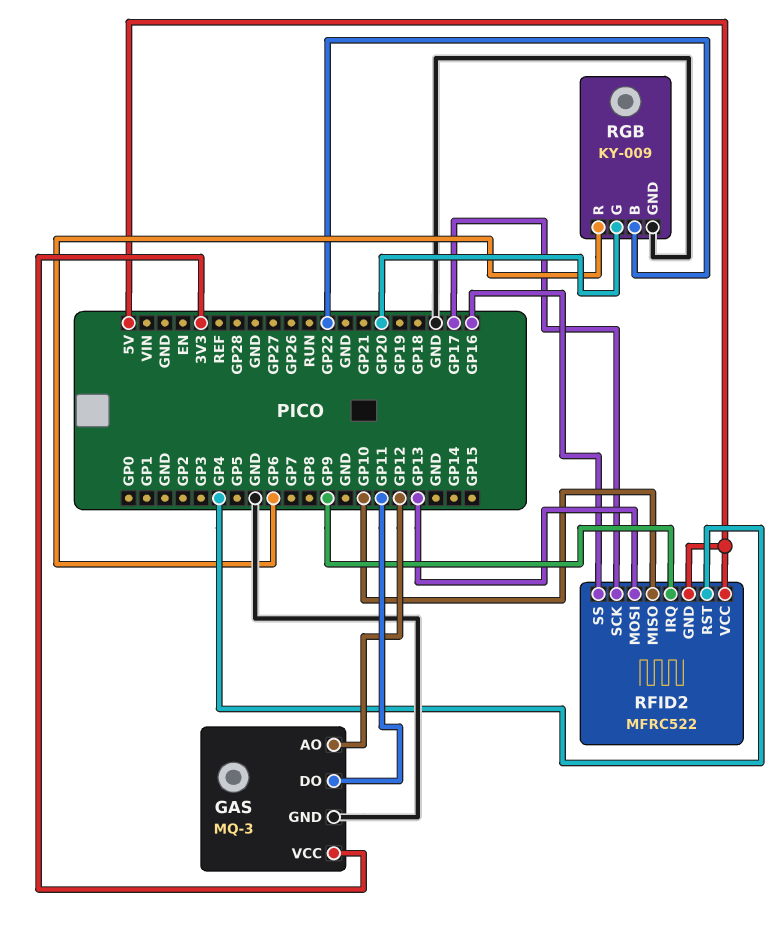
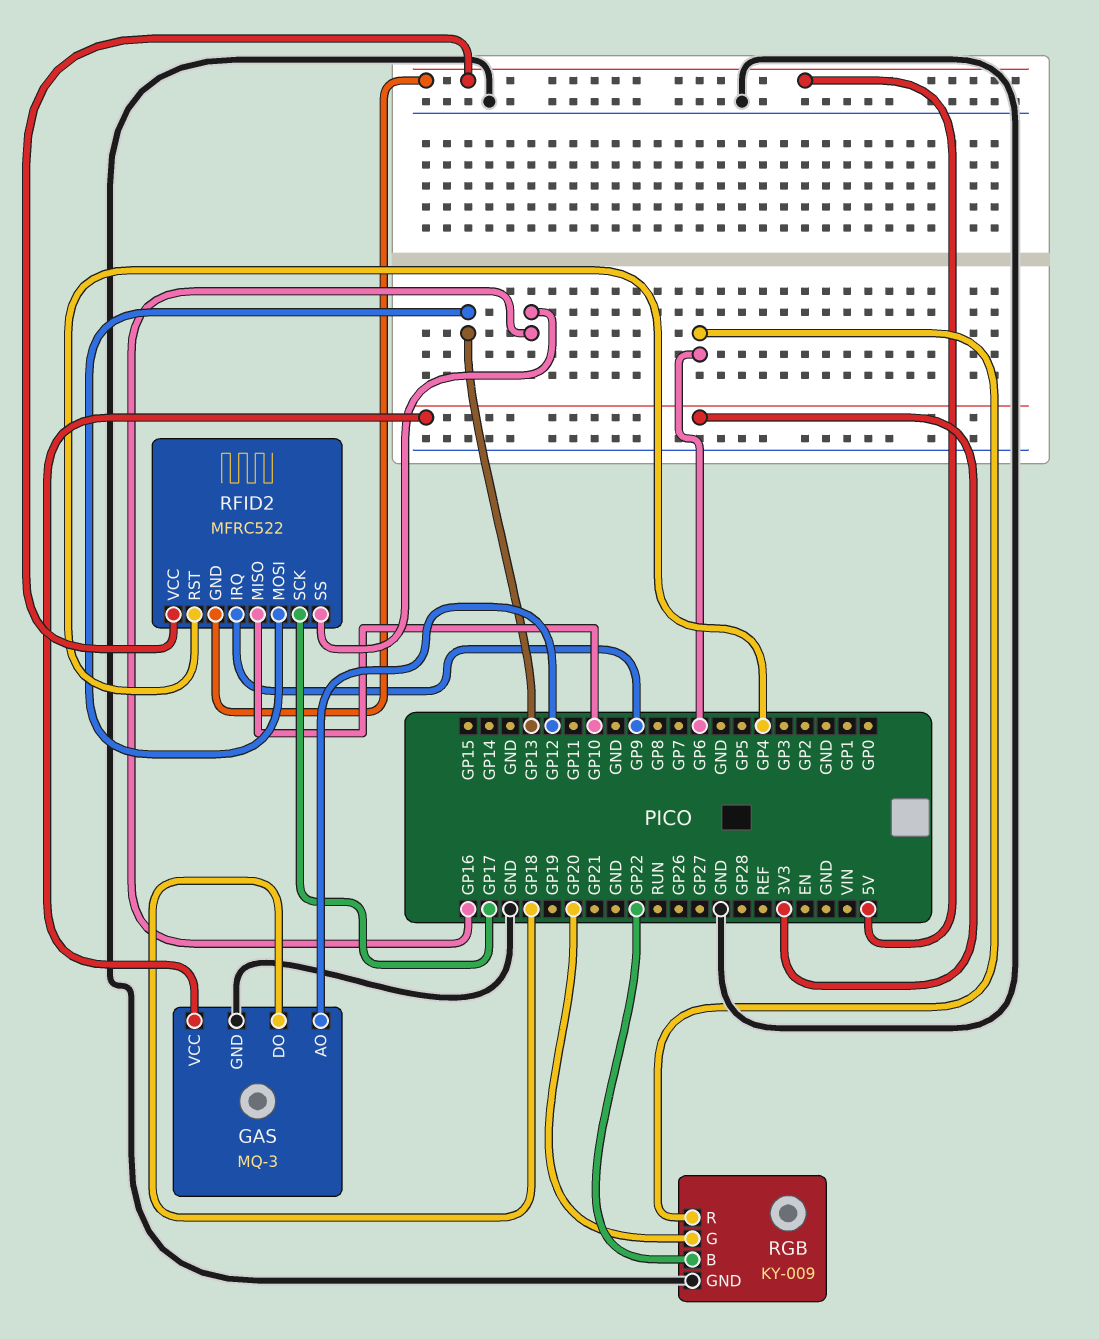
GAS pin DO: GP11 -> GP18

